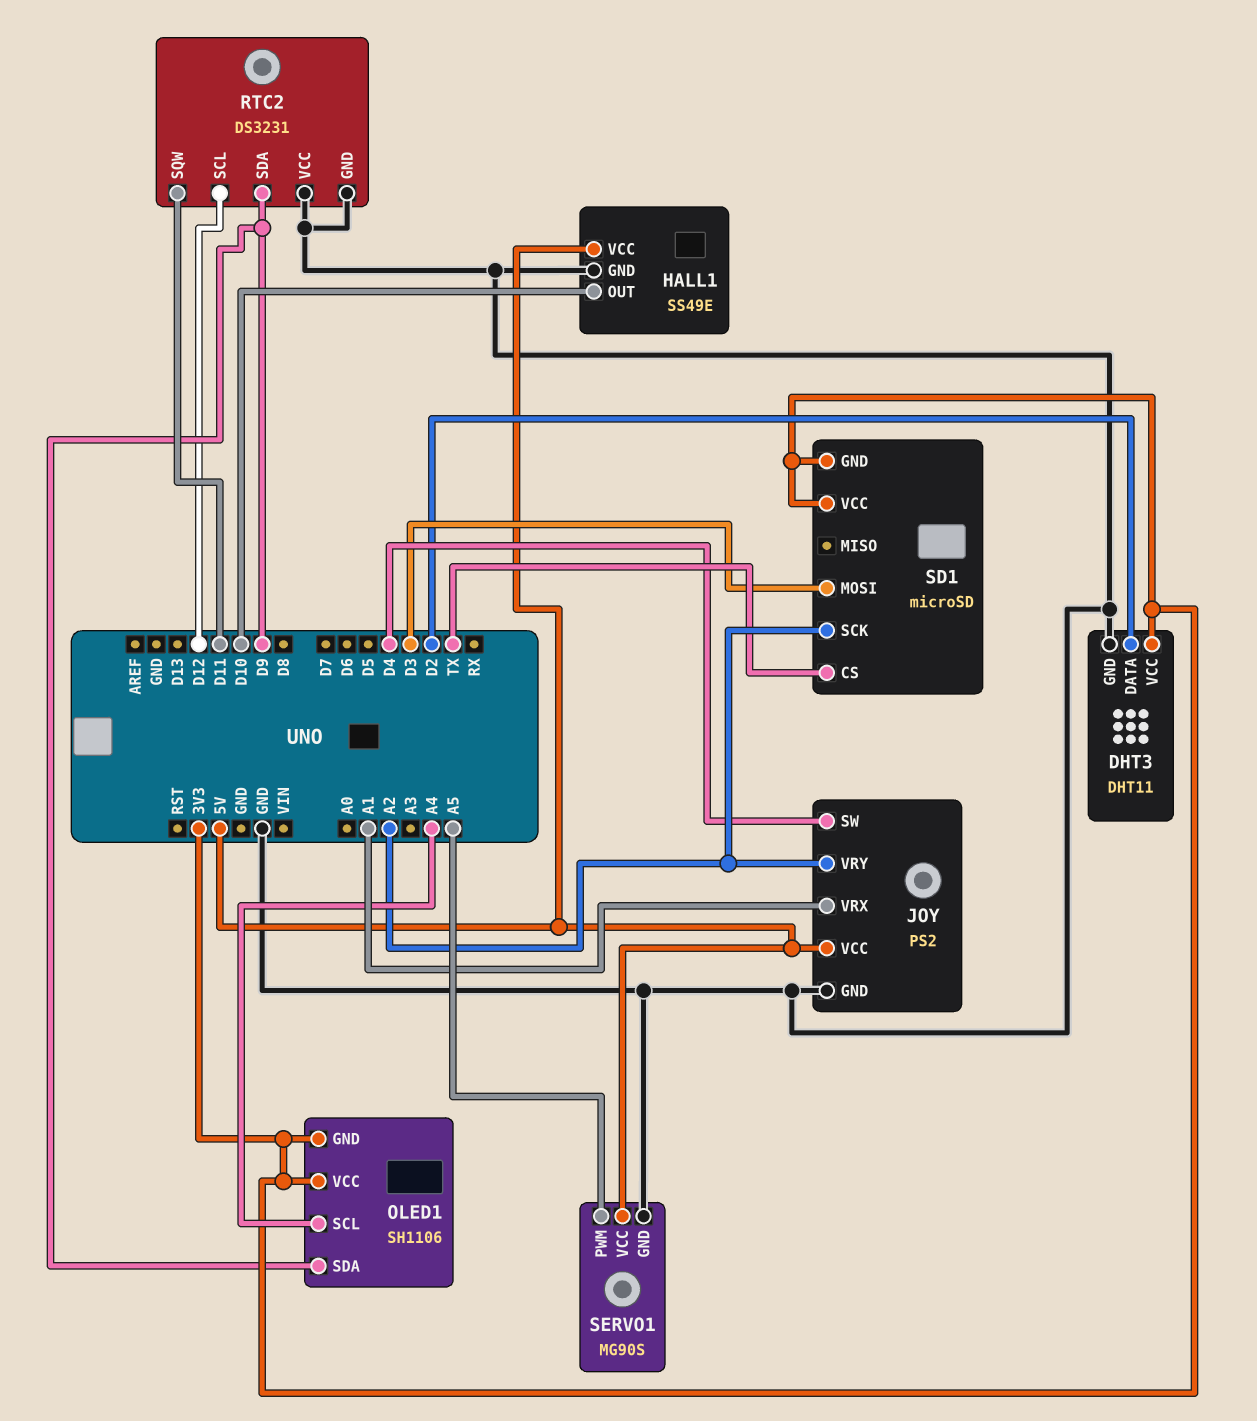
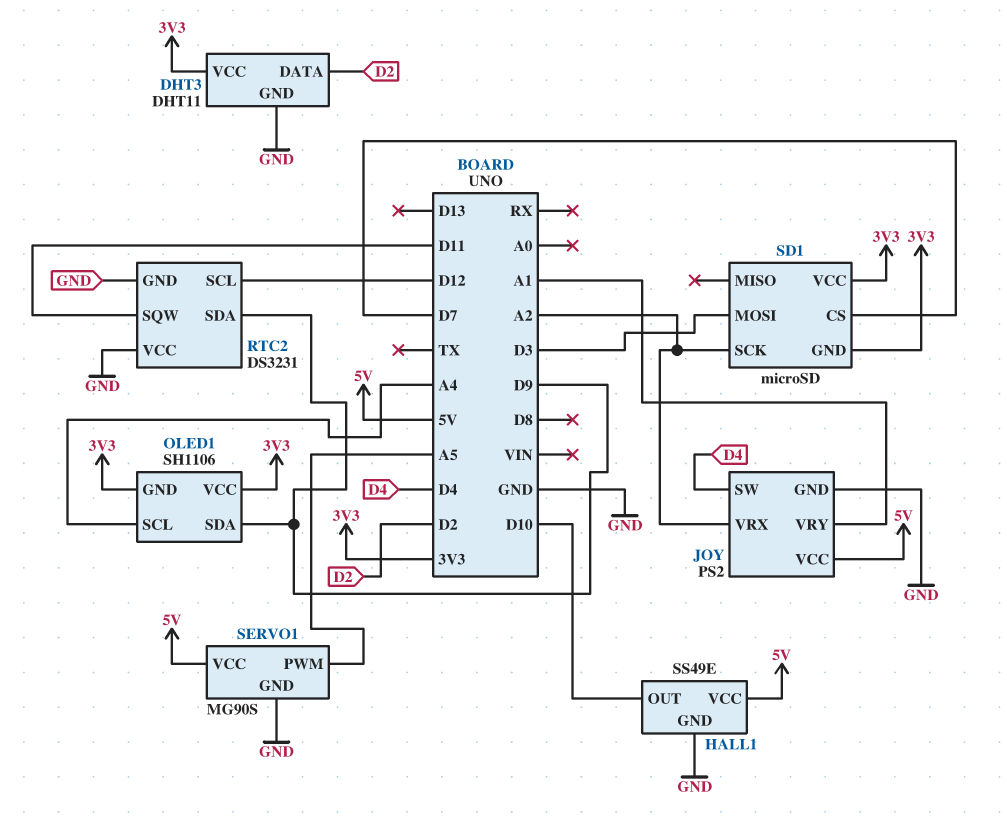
JOY pin VRX: A1 -> A2
JOY pin VRY: A2 -> A1
SD1 pin CS: TX -> D7

